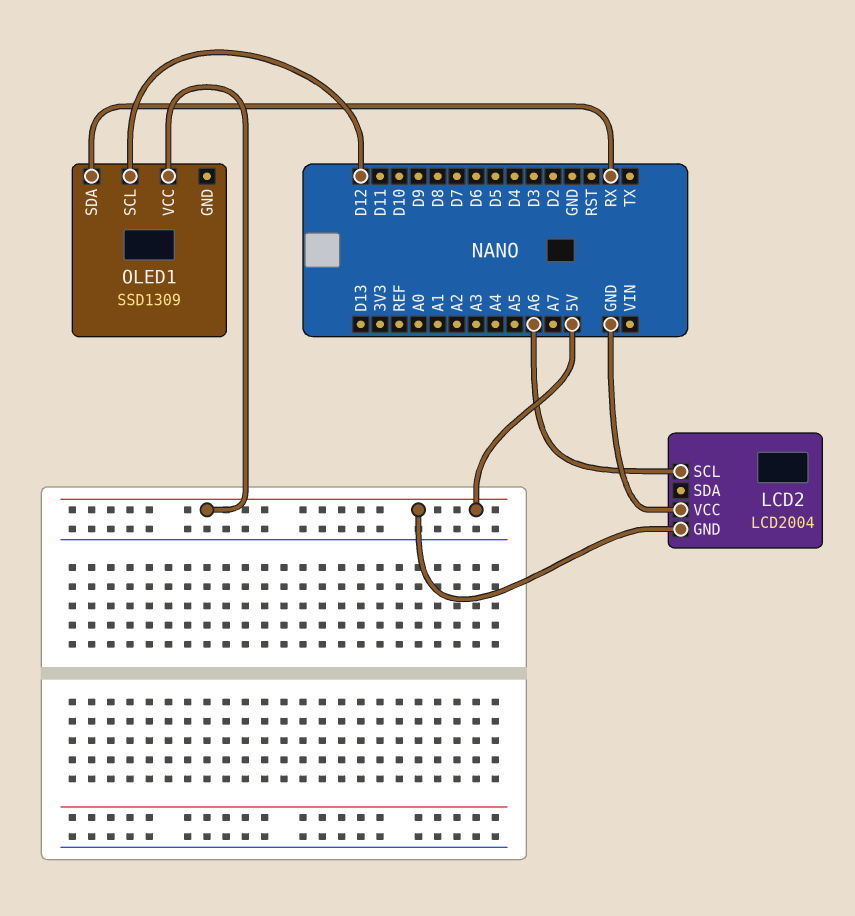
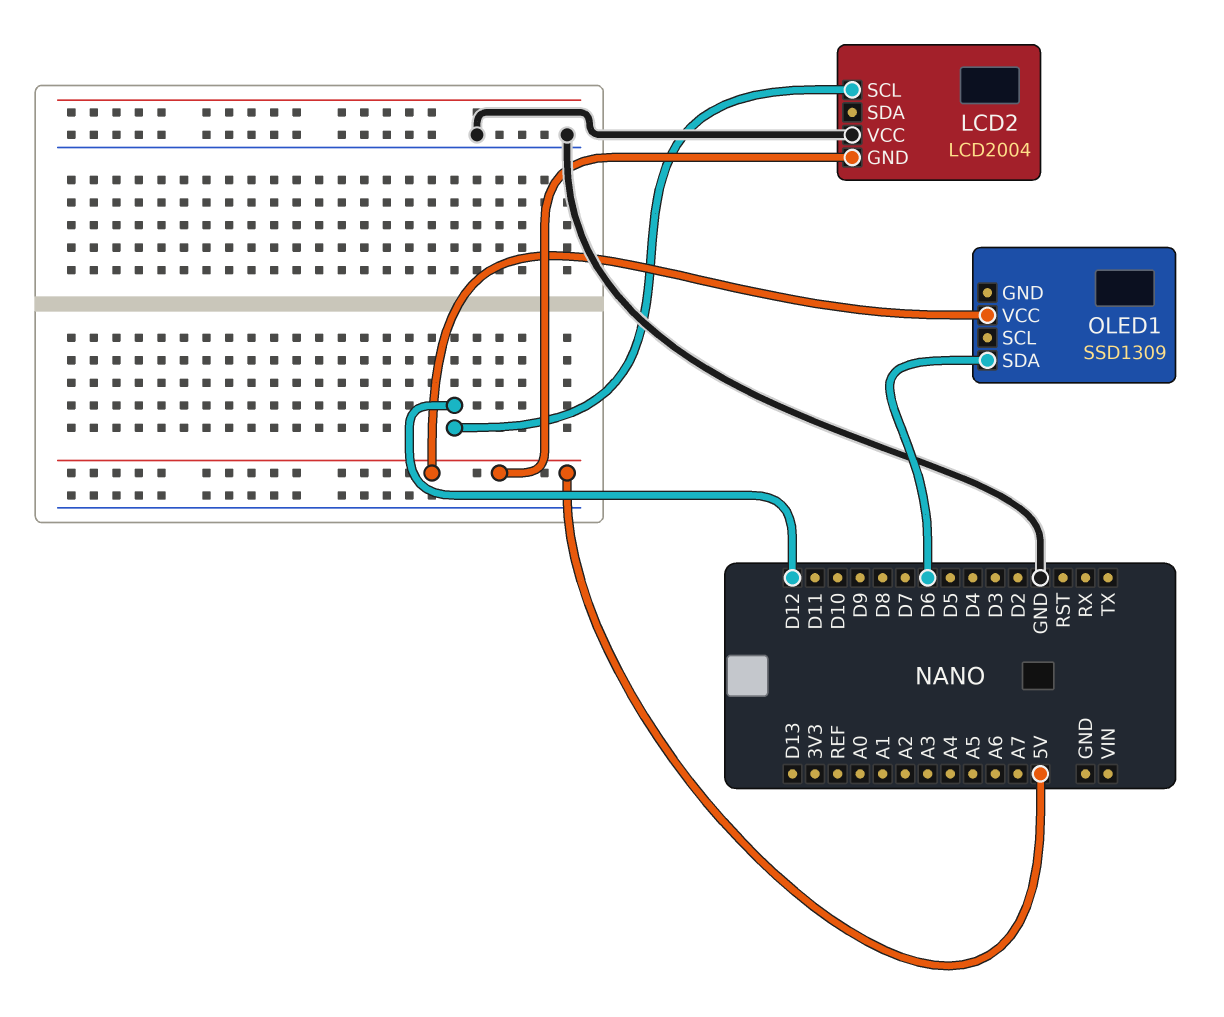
LCD2 pin SCL: A6 -> D12
OLED1 pin SCL: D12 -> none
OLED1 pin SDA: RX -> D6

